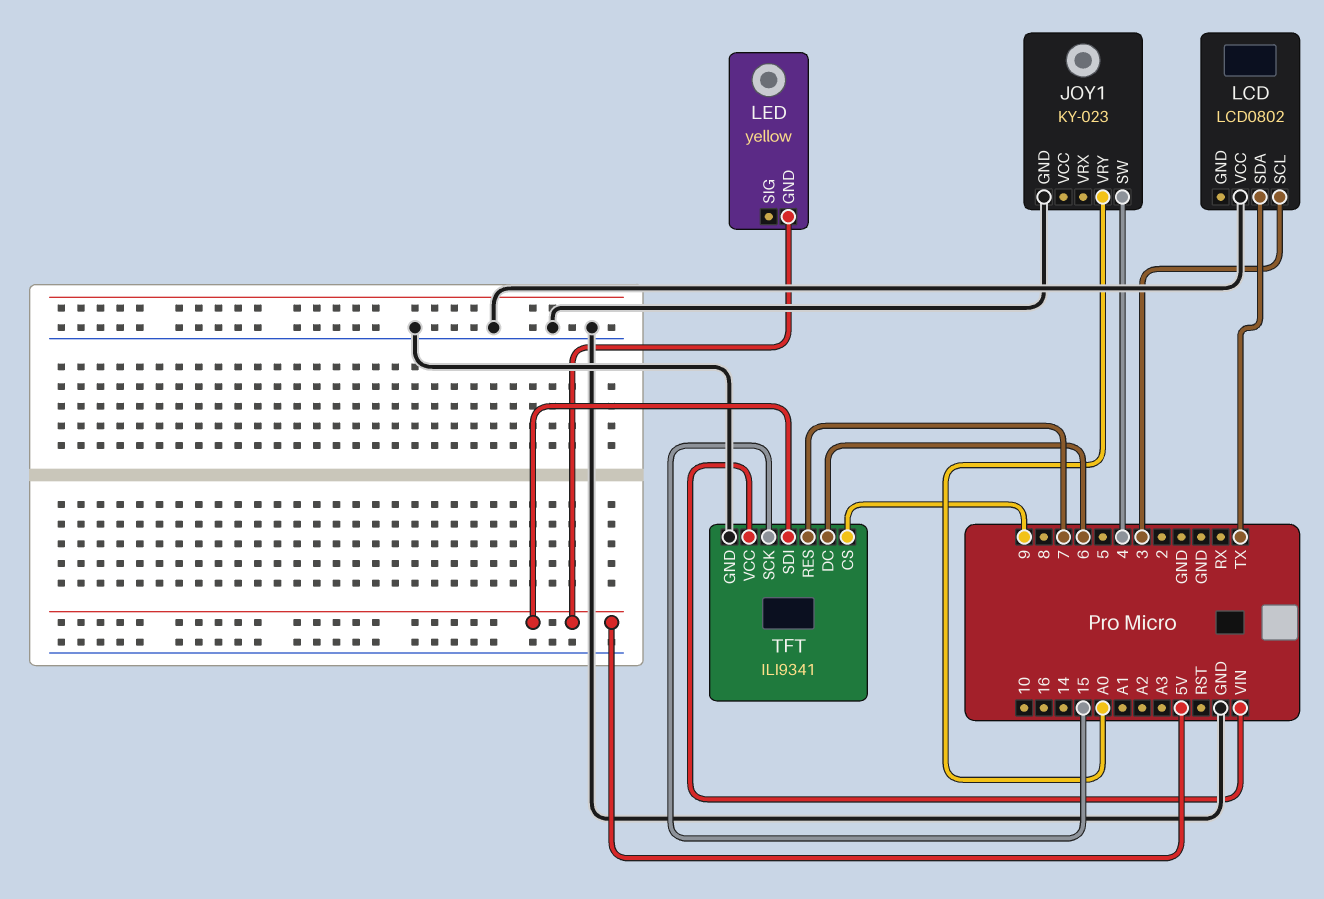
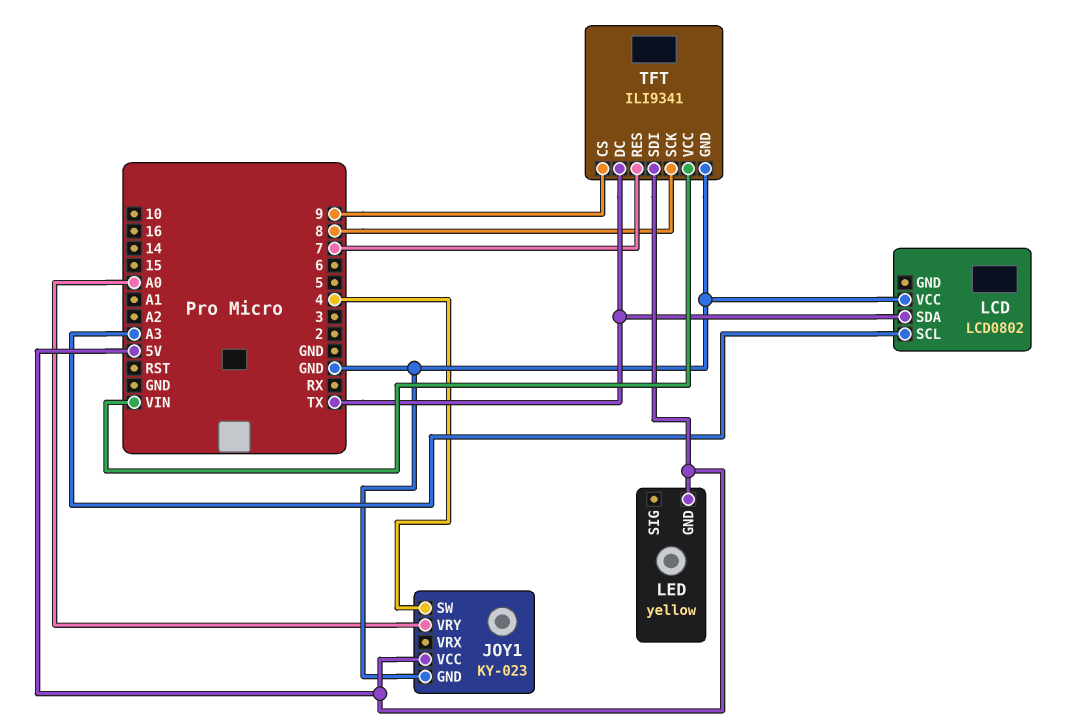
JOY1 pin VCC: none -> 5V
LCD pin SCL: 3 -> A3
TFT pin DC: 6 -> TX
TFT pin SCK: 15 -> 8

